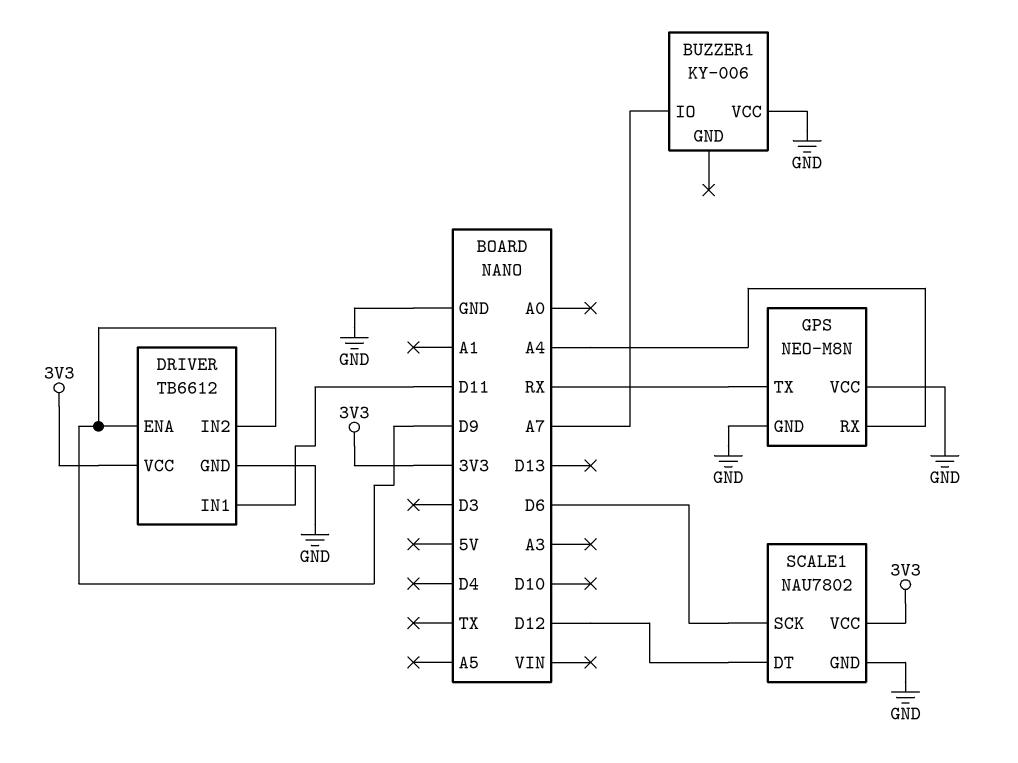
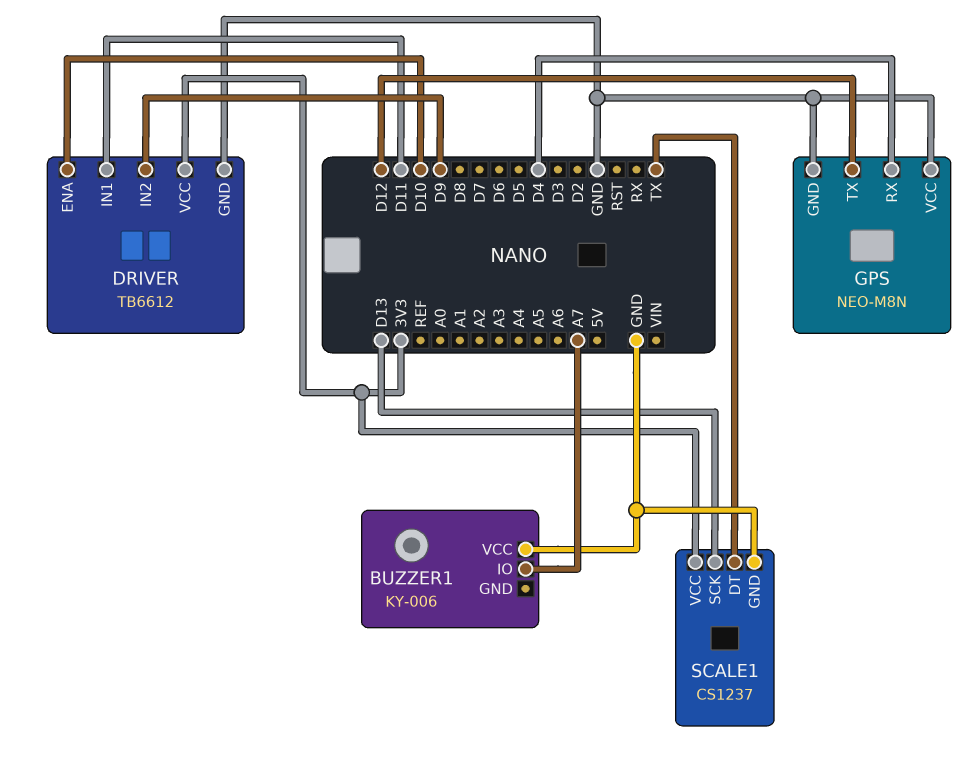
DRIVER pin ENA: D9 -> D10
GPS pin RX: A4 -> D4
GPS pin TX: RX -> D12
SCALE1: NAU7802 -> CS1237
SCALE1 pin DT: D12 -> TX
SCALE1 pin SCK: D6 -> D13

